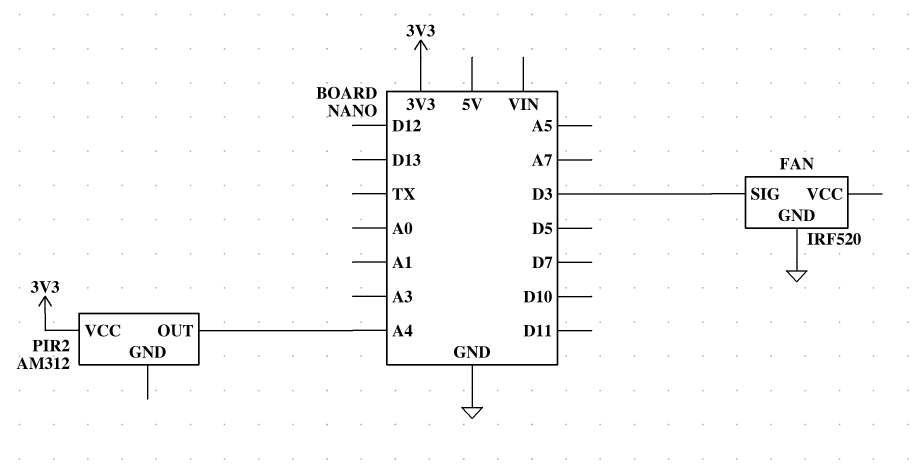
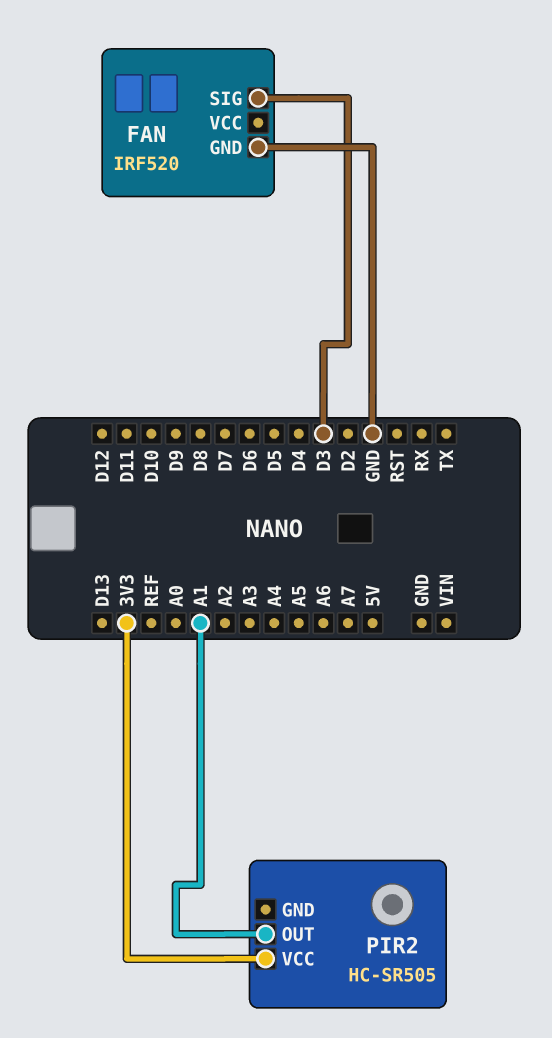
PIR2: AM312 -> HC-SR505
PIR2 pin OUT: A4 -> A1

